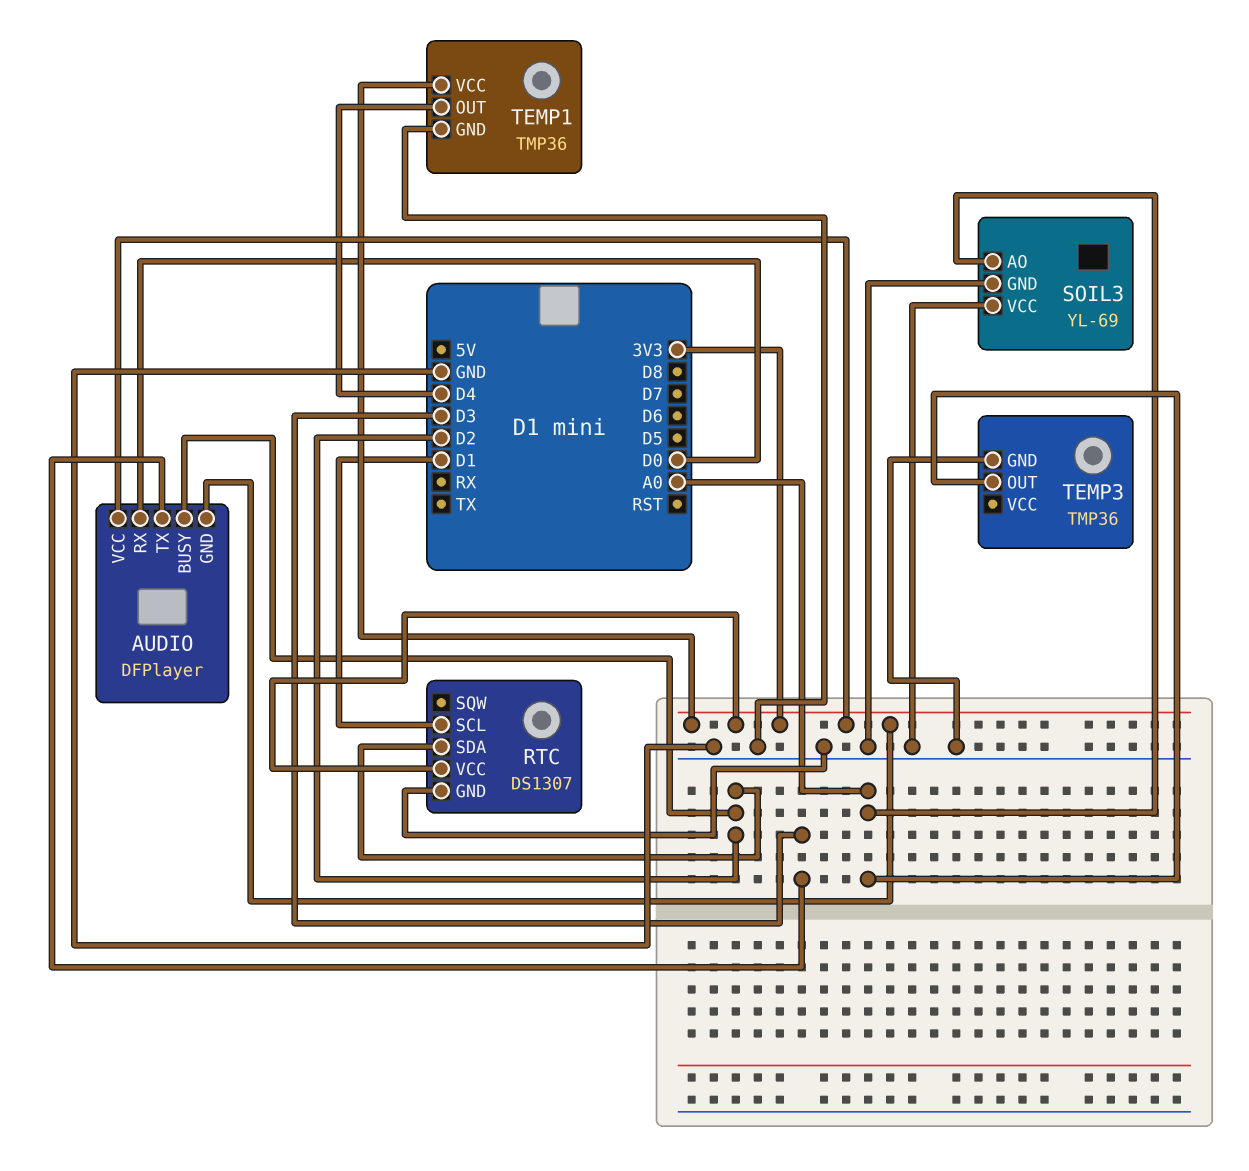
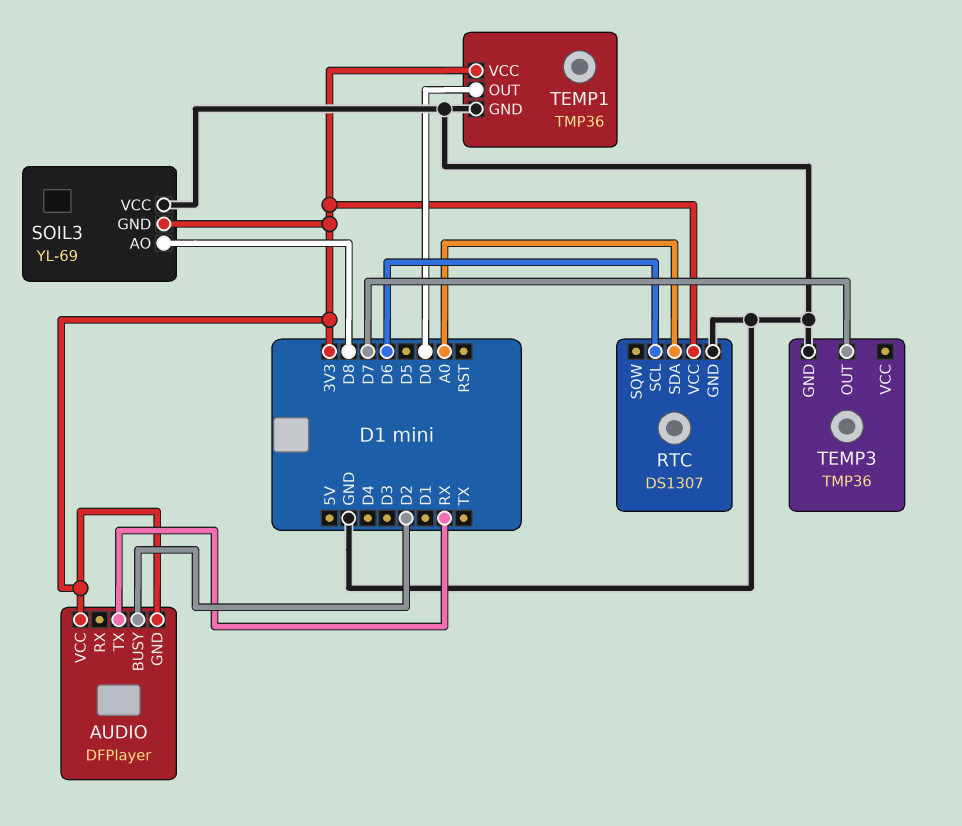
AUDIO pin RX: D0 -> none
AUDIO pin TX: D3 -> RX
RTC pin SCL: D1 -> D6
RTC pin SDA: D2 -> A0
SOIL3 pin AO: A0 -> D8
SOIL3 pin GND: GND -> 3V3
TEMP1 pin OUT: D4 -> D0
TEMP3 pin OUT: A0 -> D7

